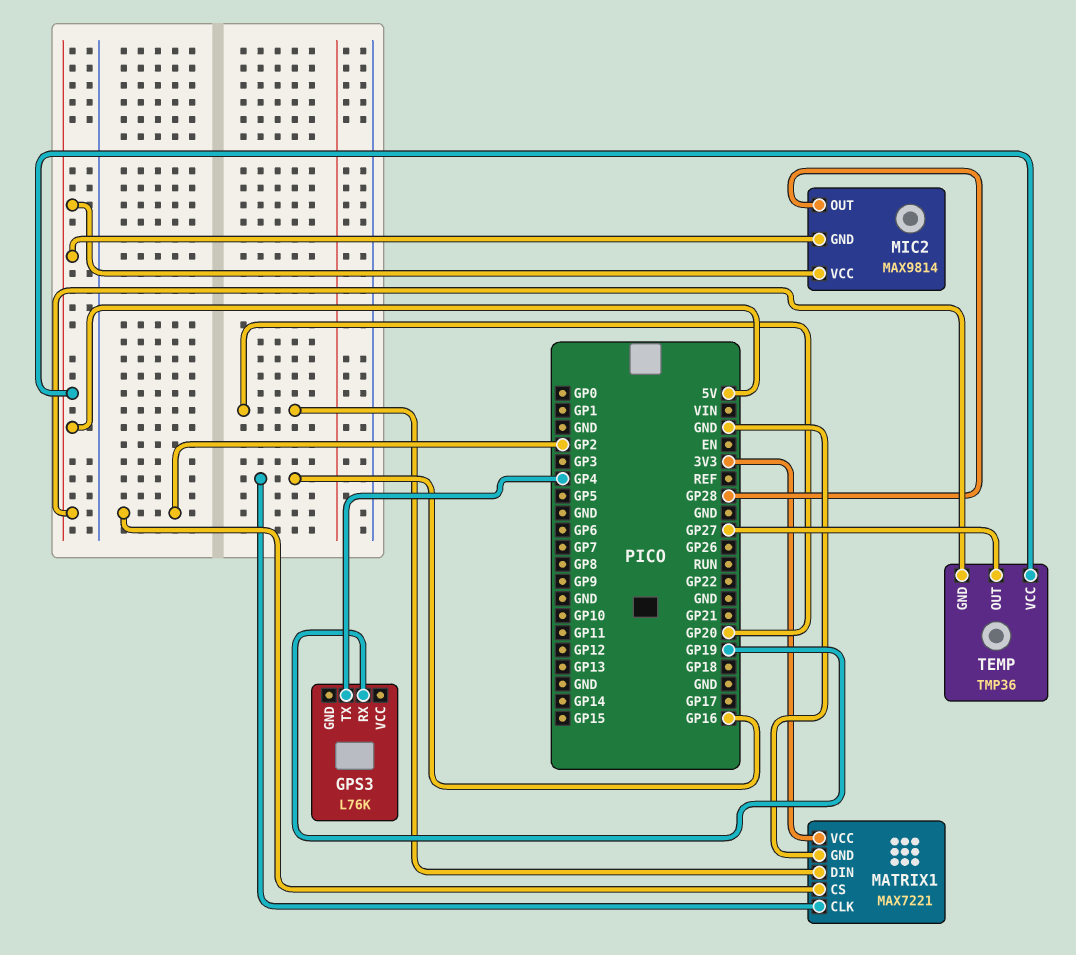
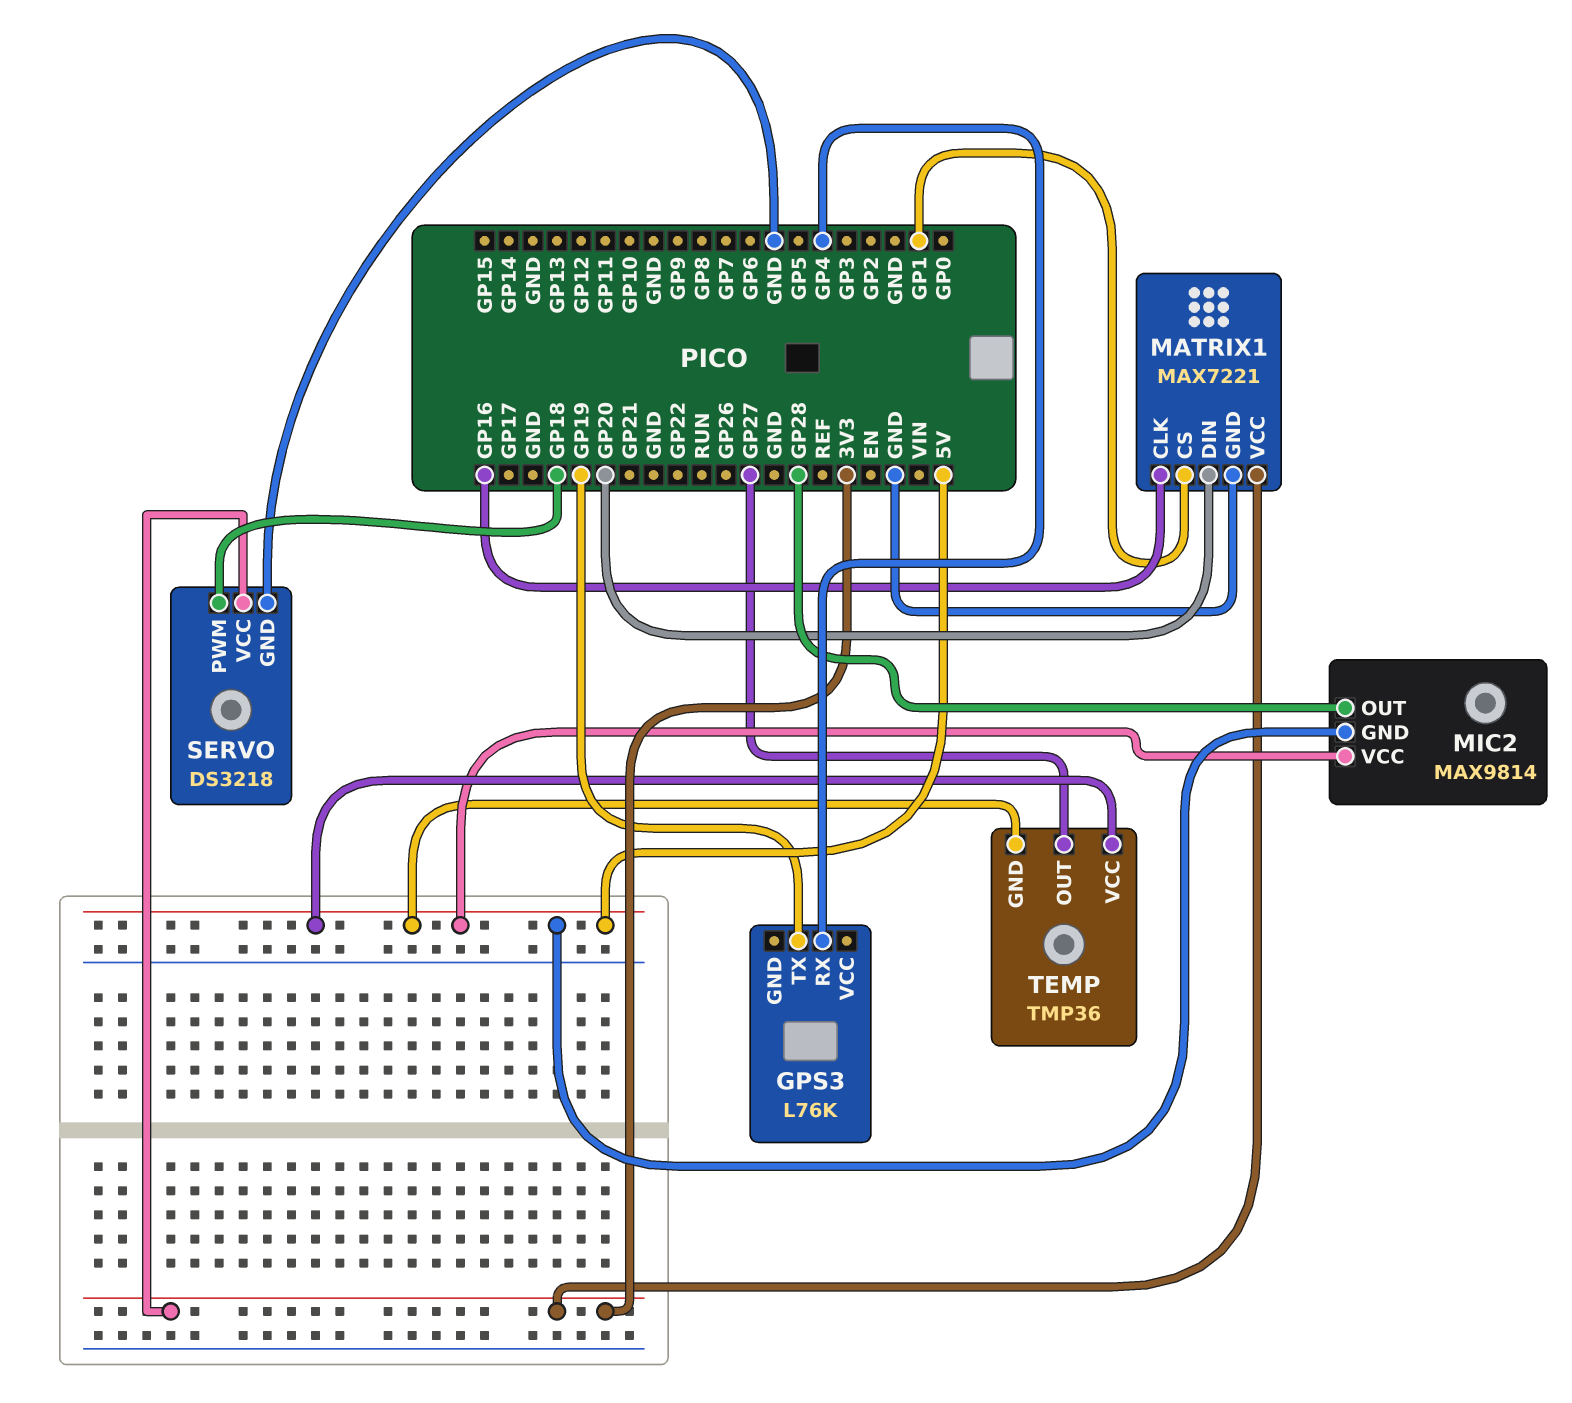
GPS3 pin RX: GP19 -> GP4
GPS3 pin TX: GP4 -> GP19
MATRIX1 pin CS: GP2 -> GP1
SERVO: none -> DS3218
SERVO pin GND: none -> GND
SERVO pin PWM: none -> GP18
SERVO pin VCC: none -> 3V3

